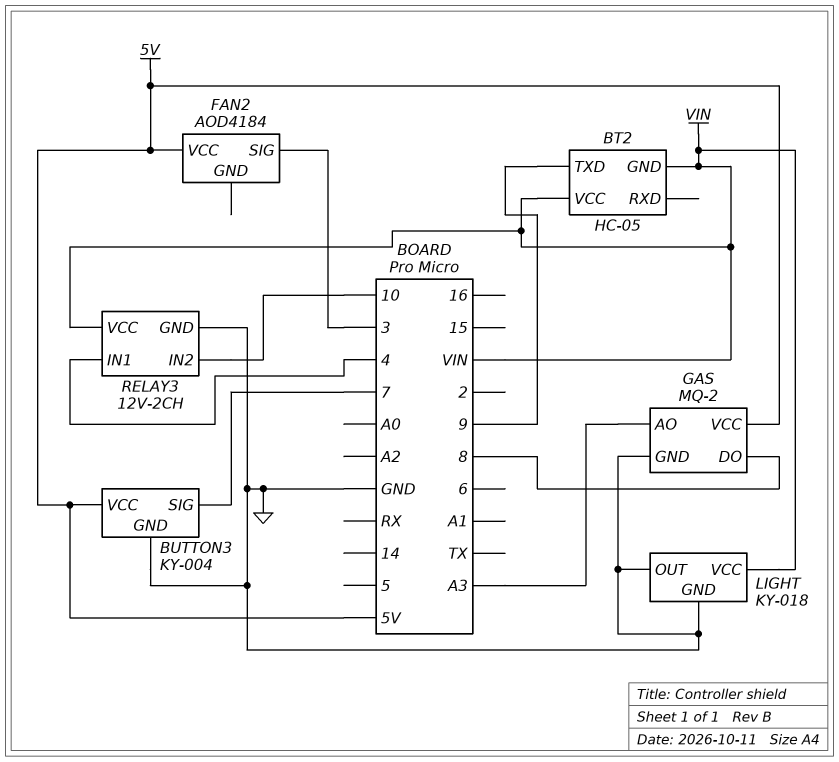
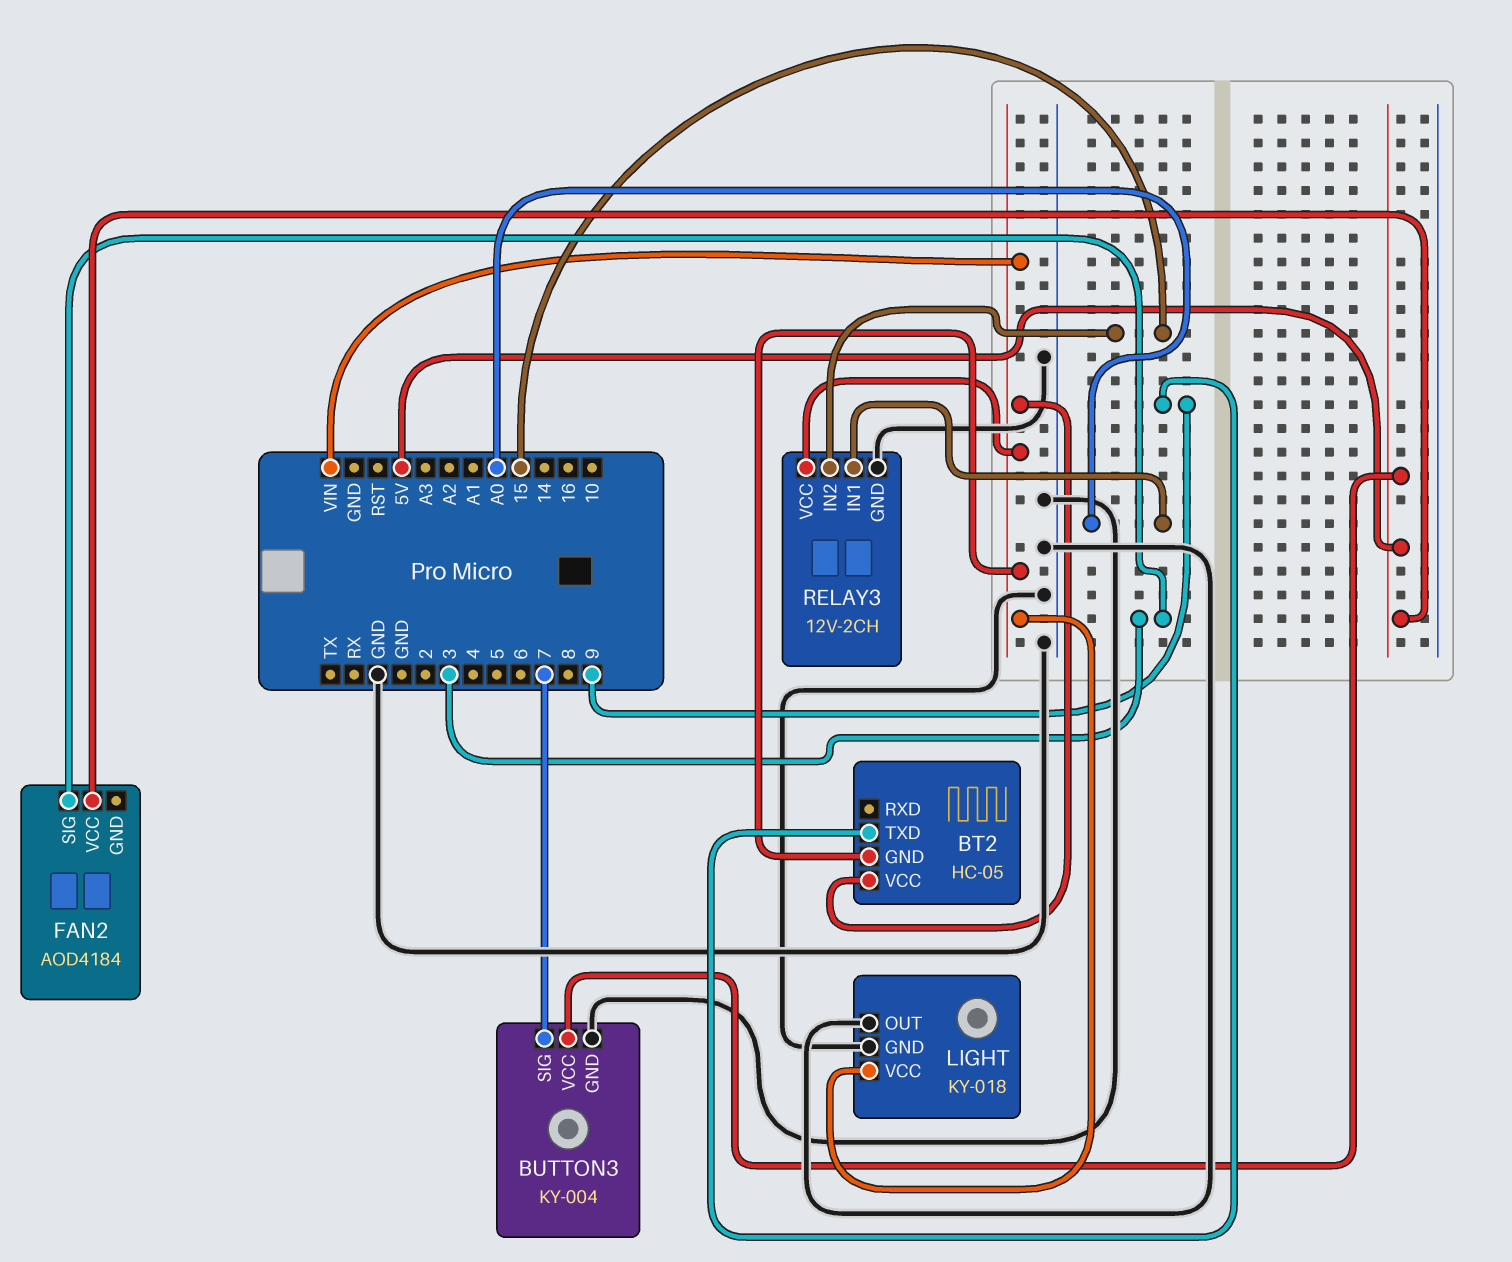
GAS: MQ-2 -> none
GAS pin AO: A3 -> none
GAS pin DO: 8 -> none
GAS pin GND: GND -> none
GAS pin VCC: 5V -> none
RELAY3 pin IN1: 4 -> A0
RELAY3 pin IN2: 10 -> 15

